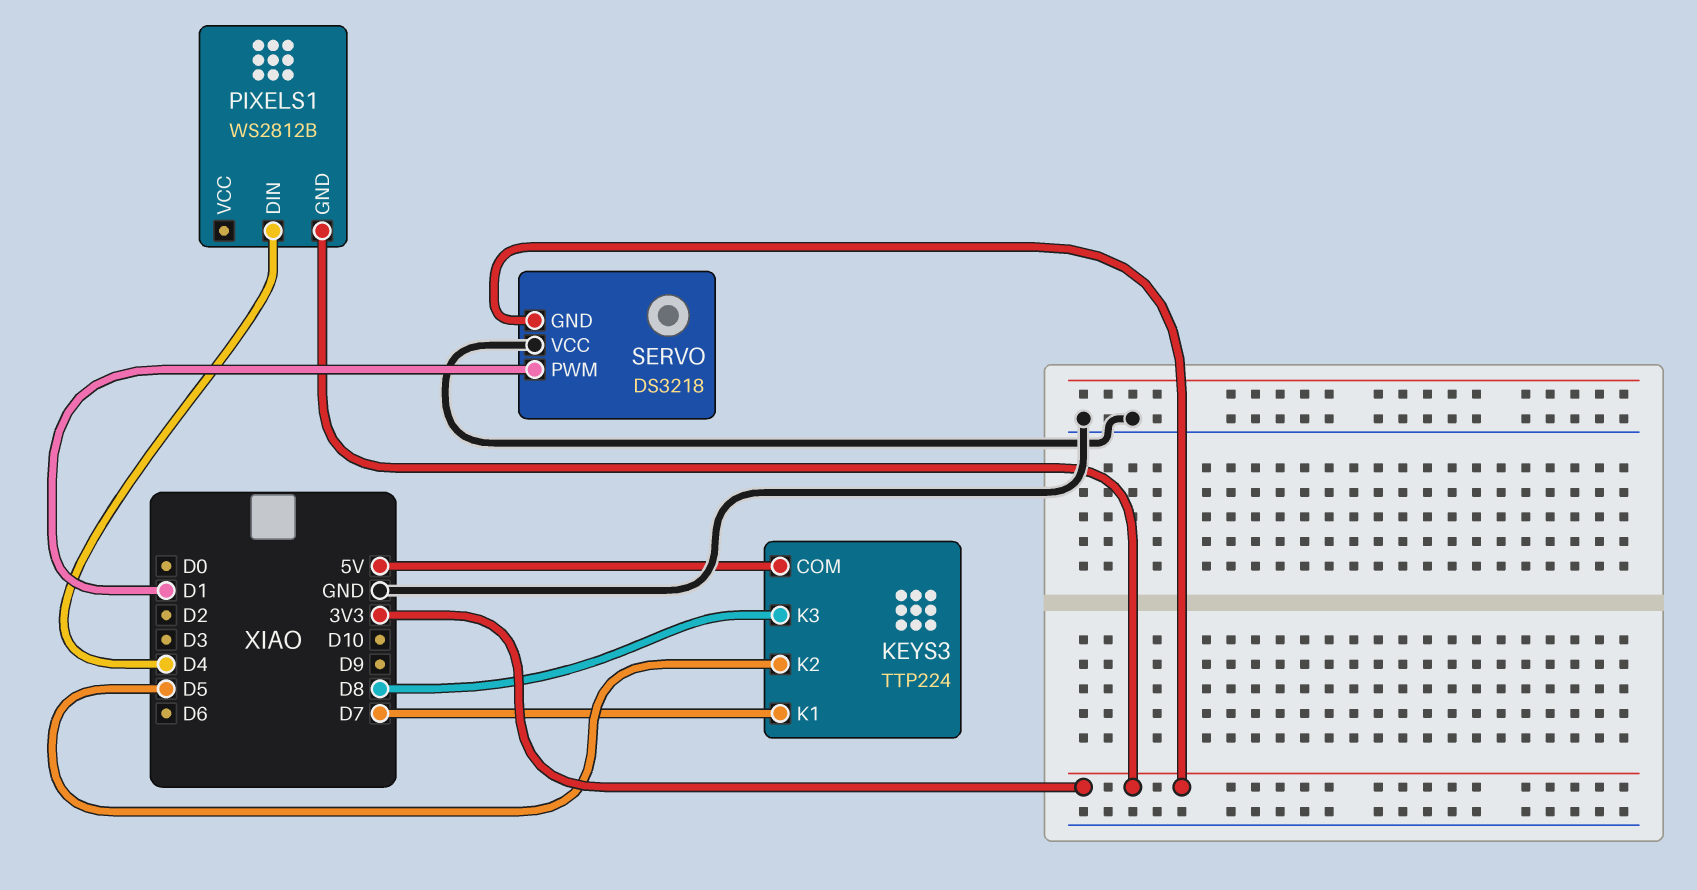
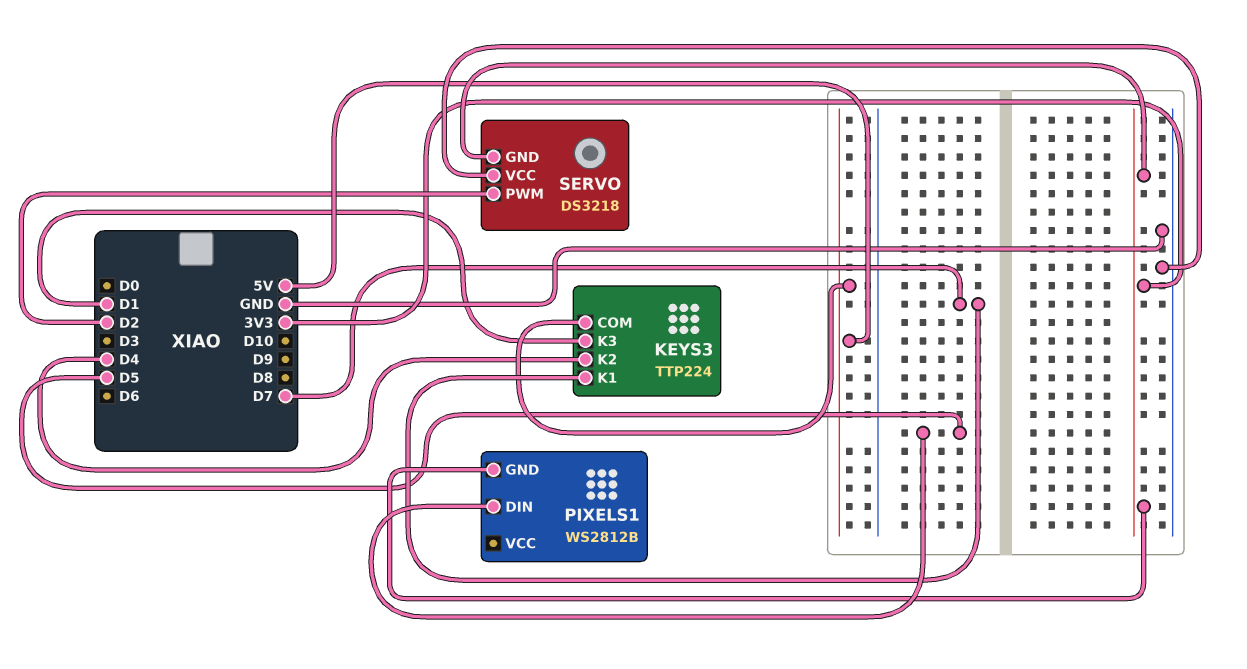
KEYS3 pin K2: D5 -> D4
KEYS3 pin K3: D8 -> D1
PIXELS1 pin DIN: D4 -> D5
SERVO pin PWM: D1 -> D2

